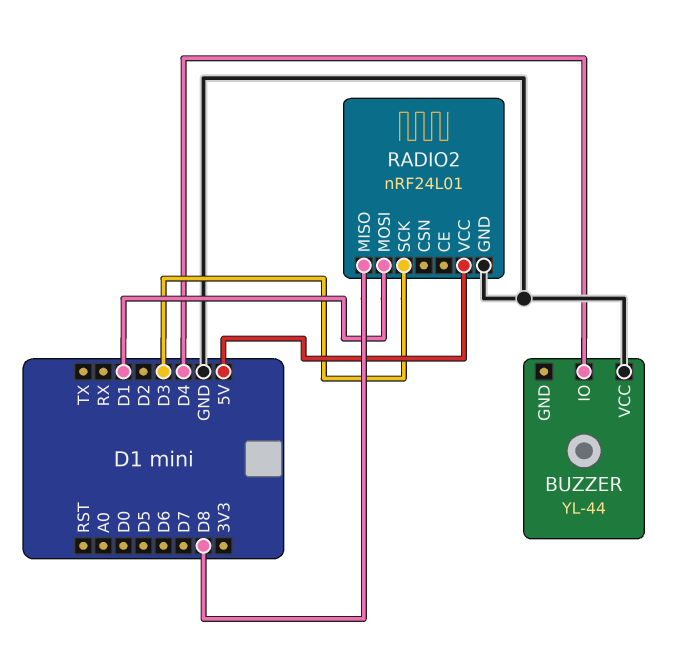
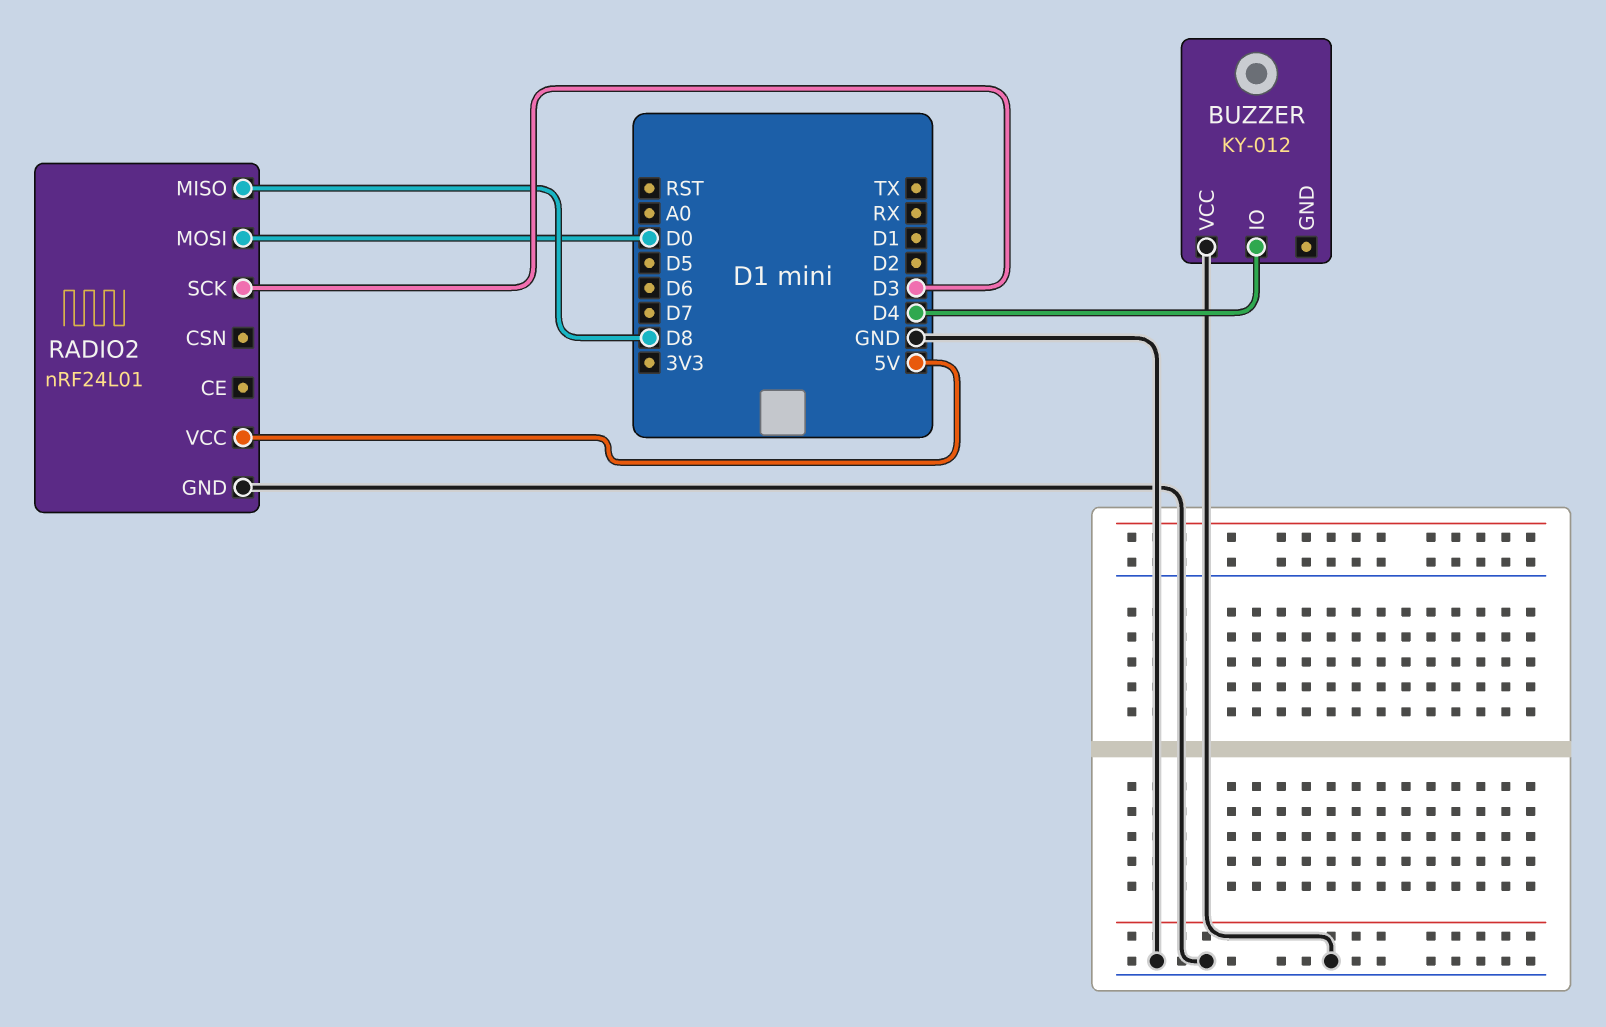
BUZZER: YL-44 -> KY-012
RADIO2 pin MOSI: D1 -> D0

